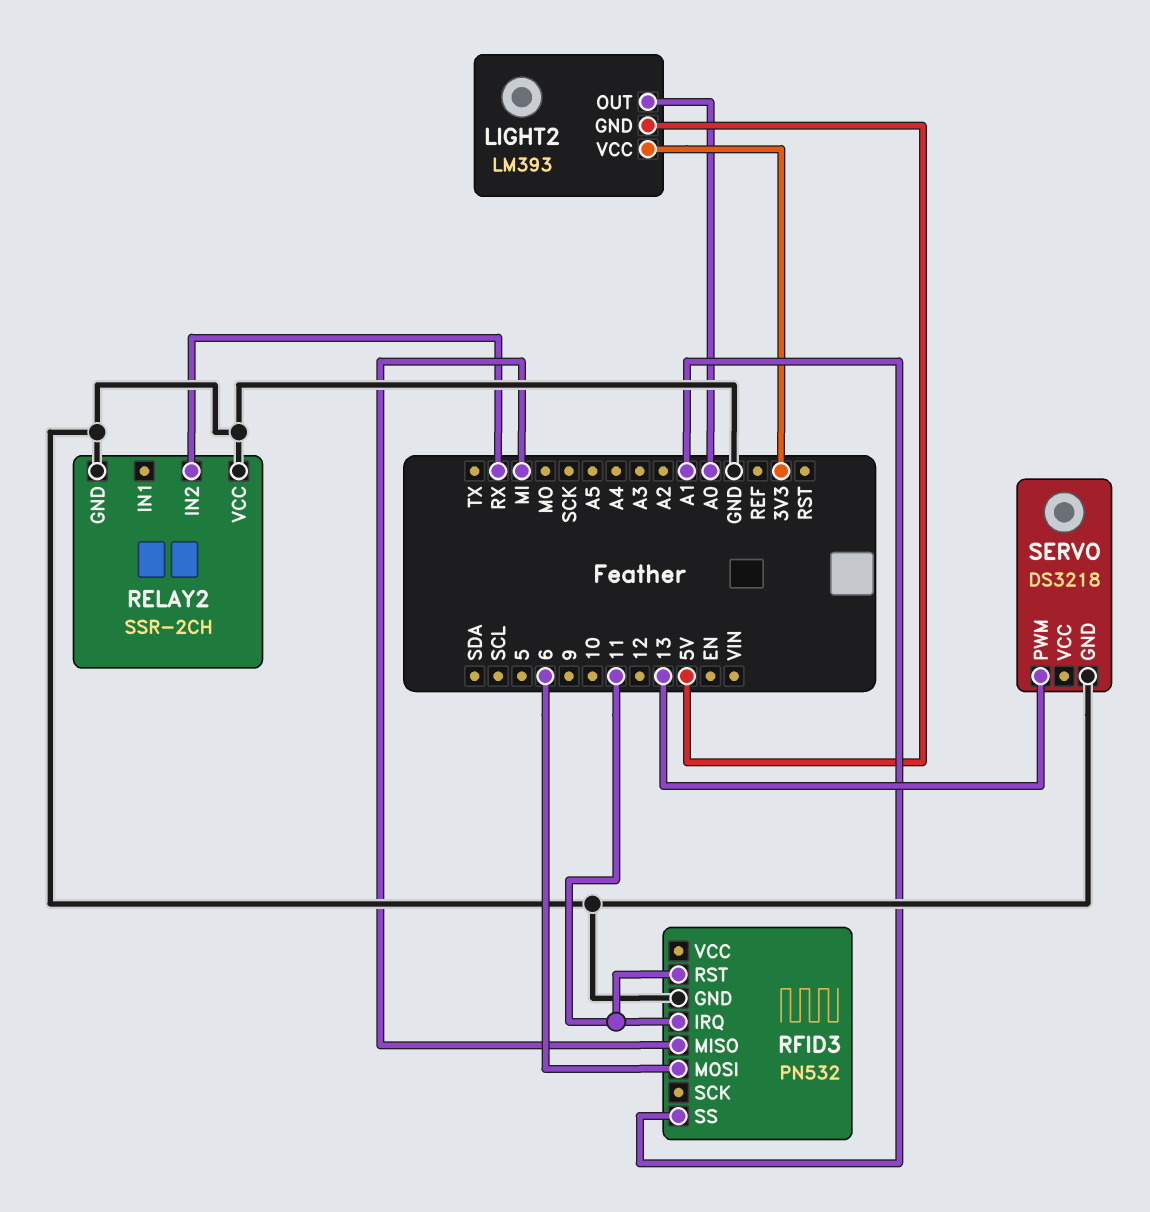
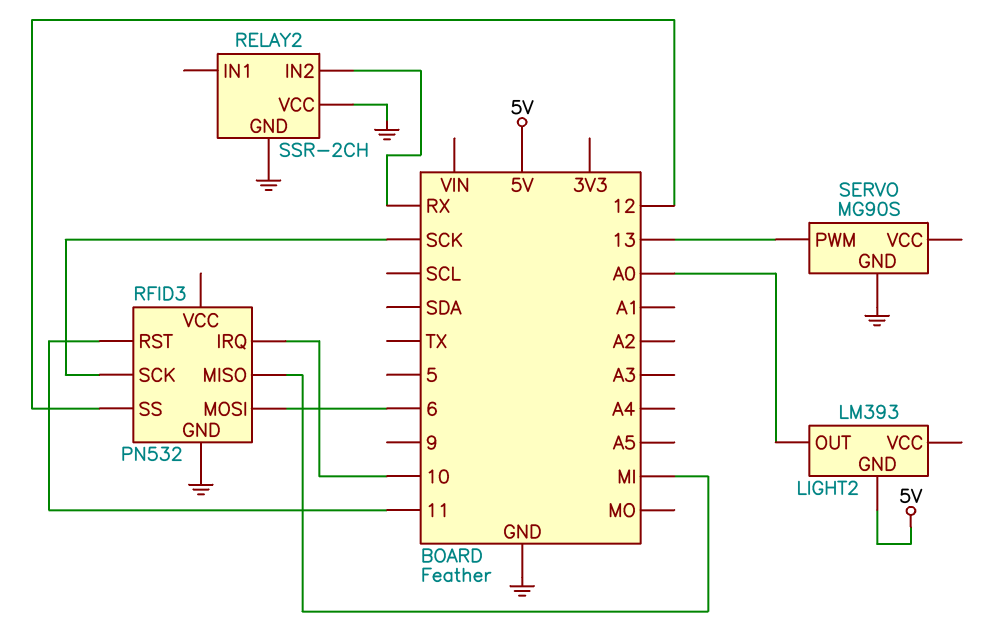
LIGHT2 pin VCC: 3V3 -> none
RFID3 pin IRQ: 11 -> 10
RFID3 pin SCK: none -> SCK
RFID3 pin SS: A1 -> 12
SERVO: DS3218 -> MG90S

